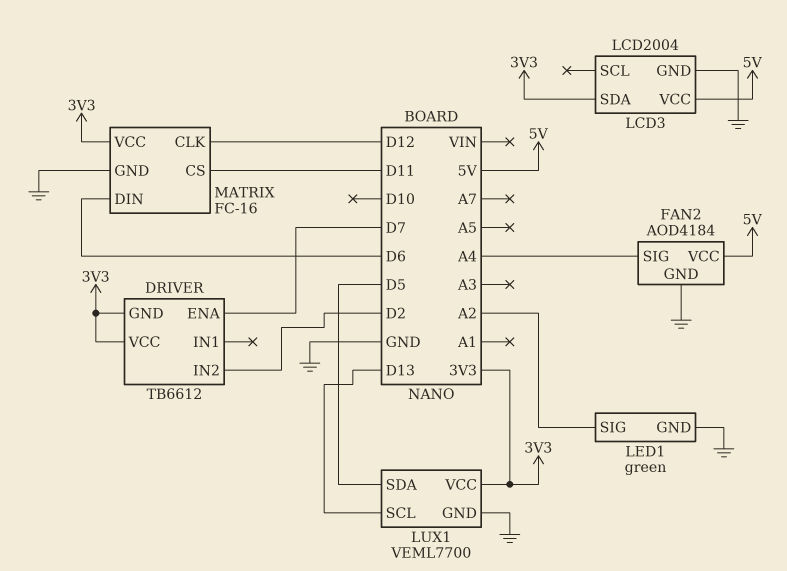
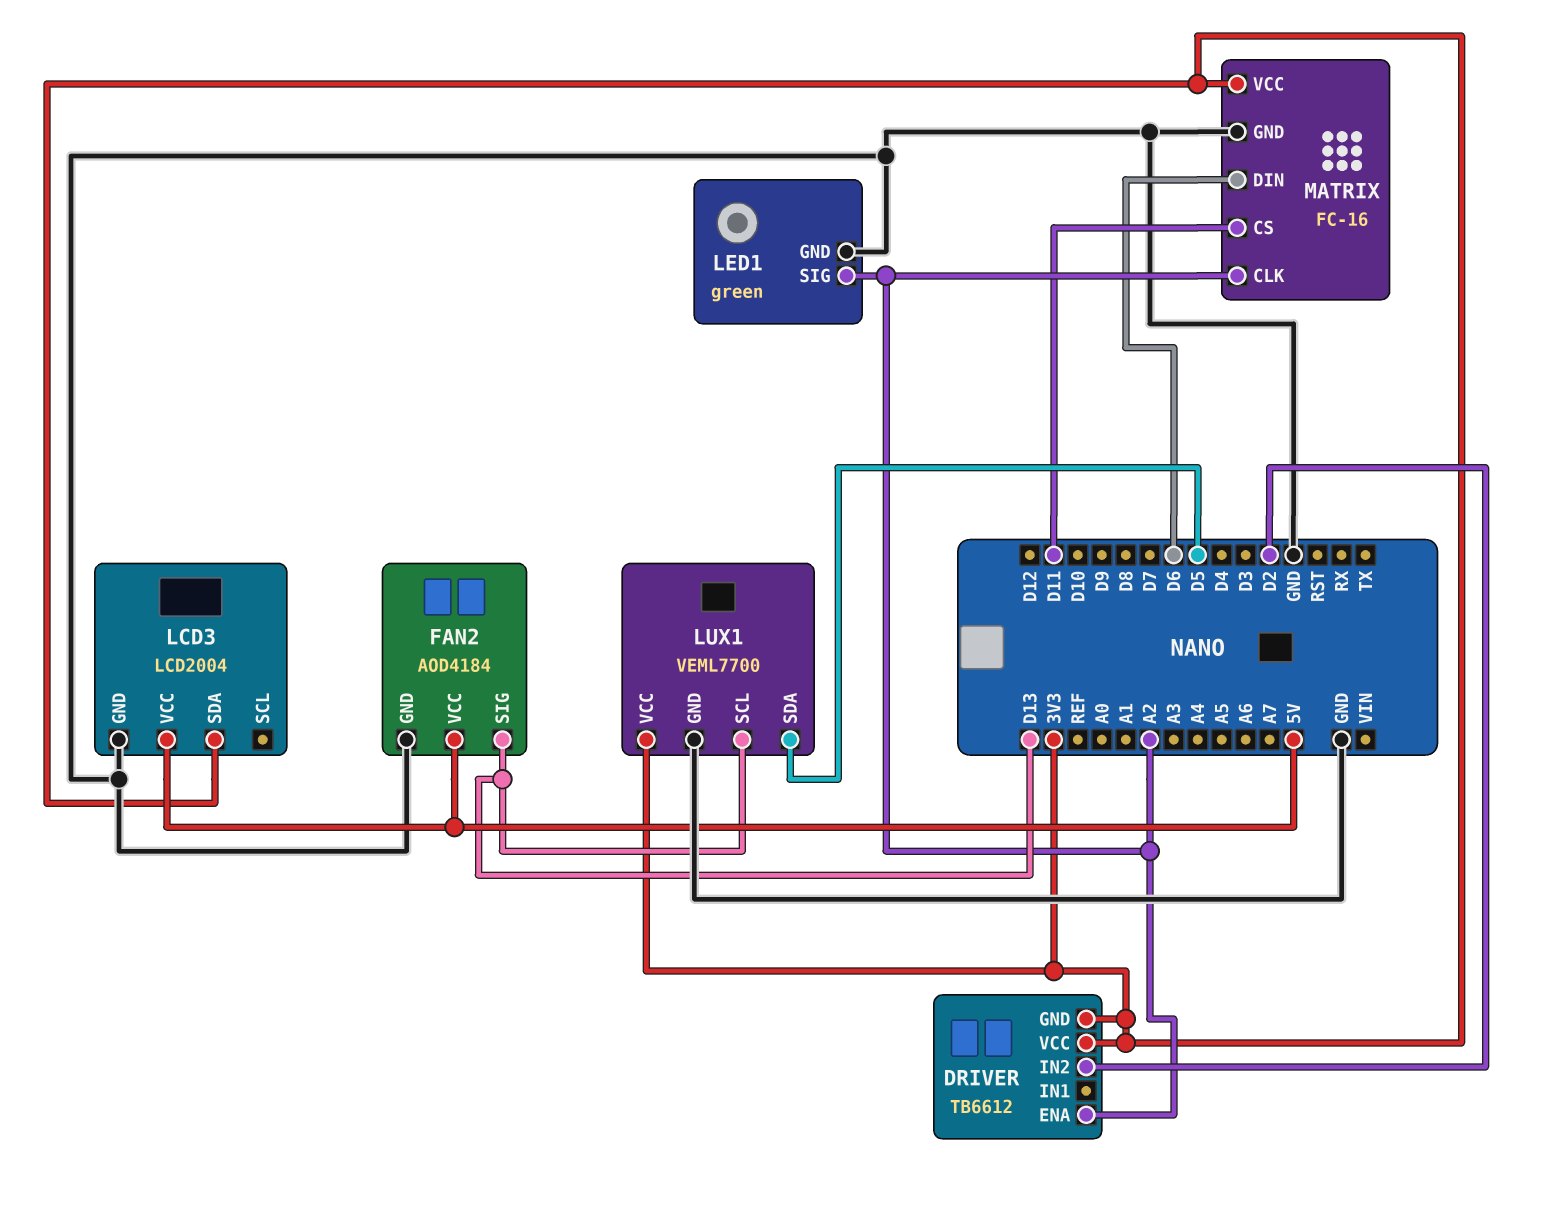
DRIVER pin ENA: D7 -> A2
FAN2 pin SIG: A4 -> D13
MATRIX pin CLK: D12 -> A2

